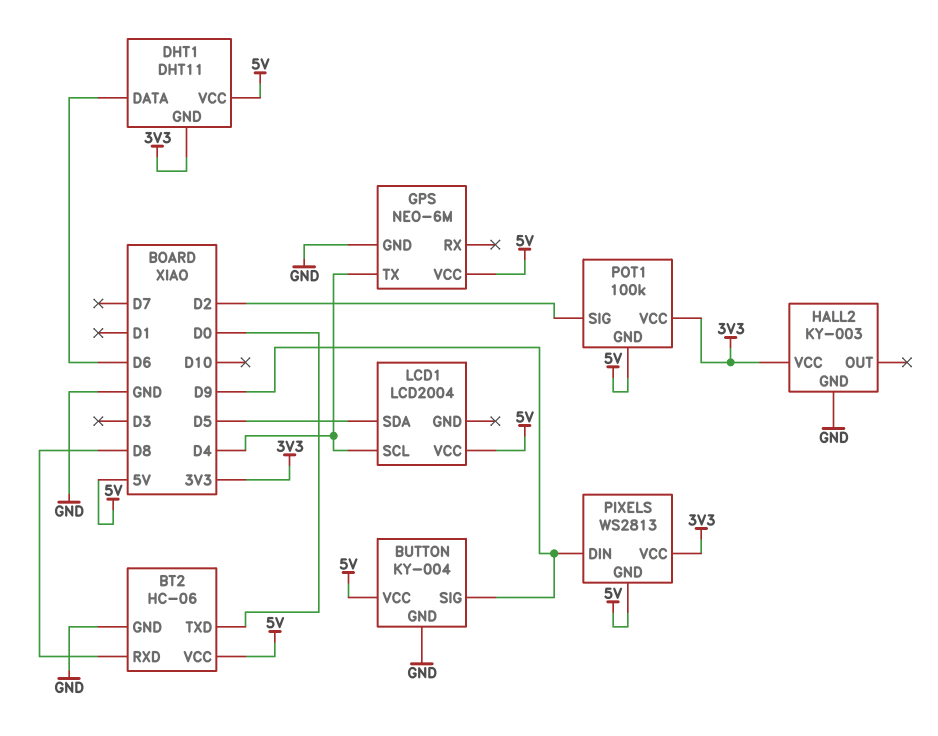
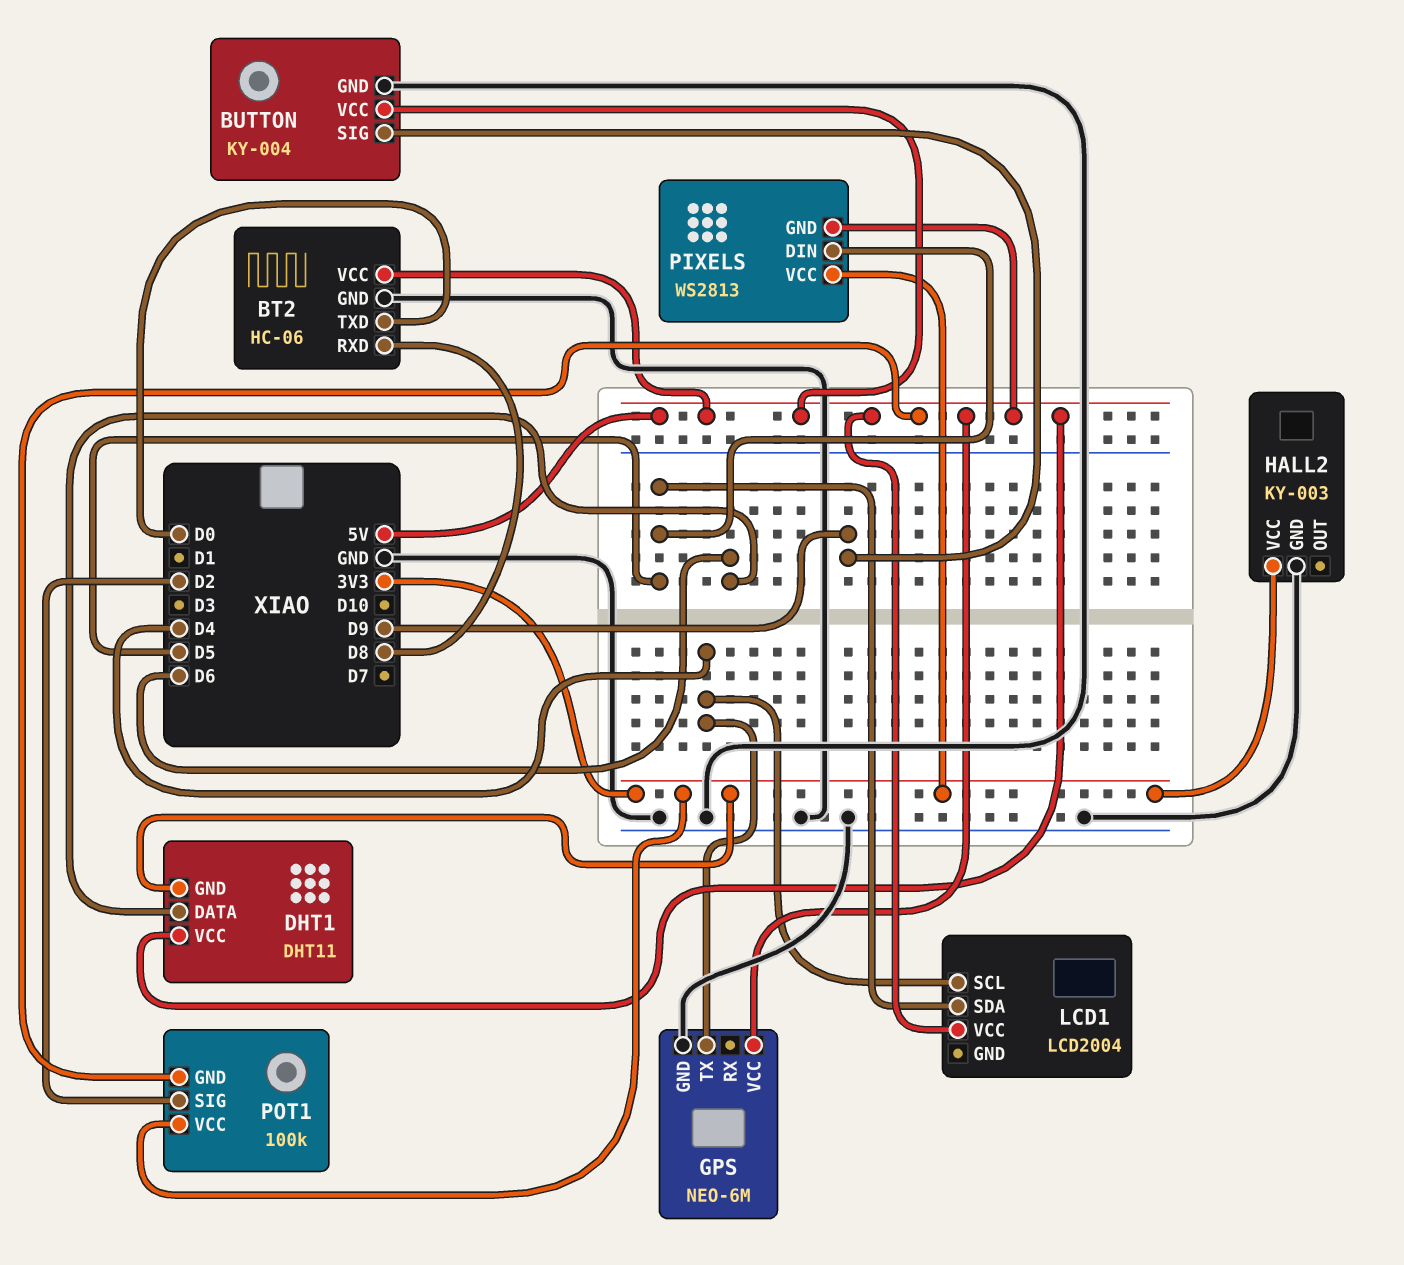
PIXELS pin DIN: D9 -> D5

